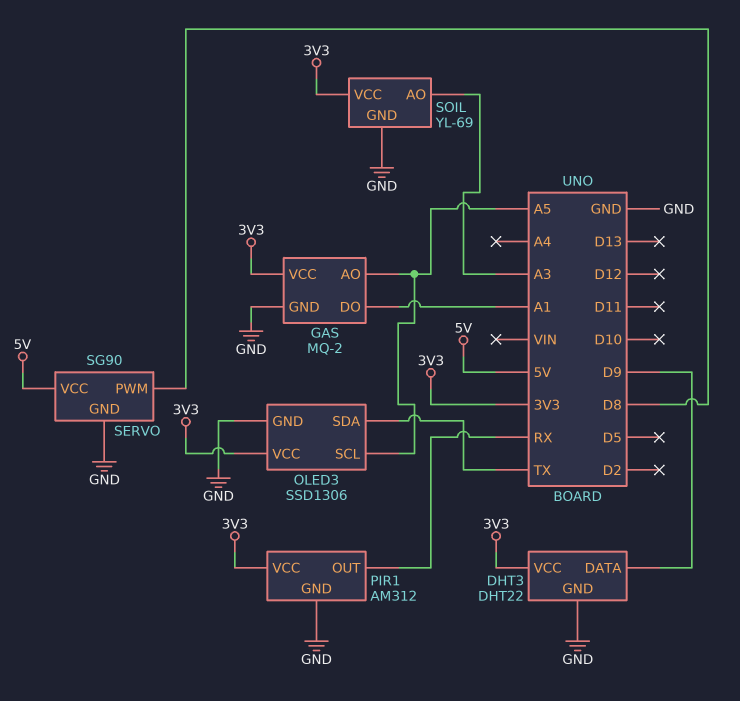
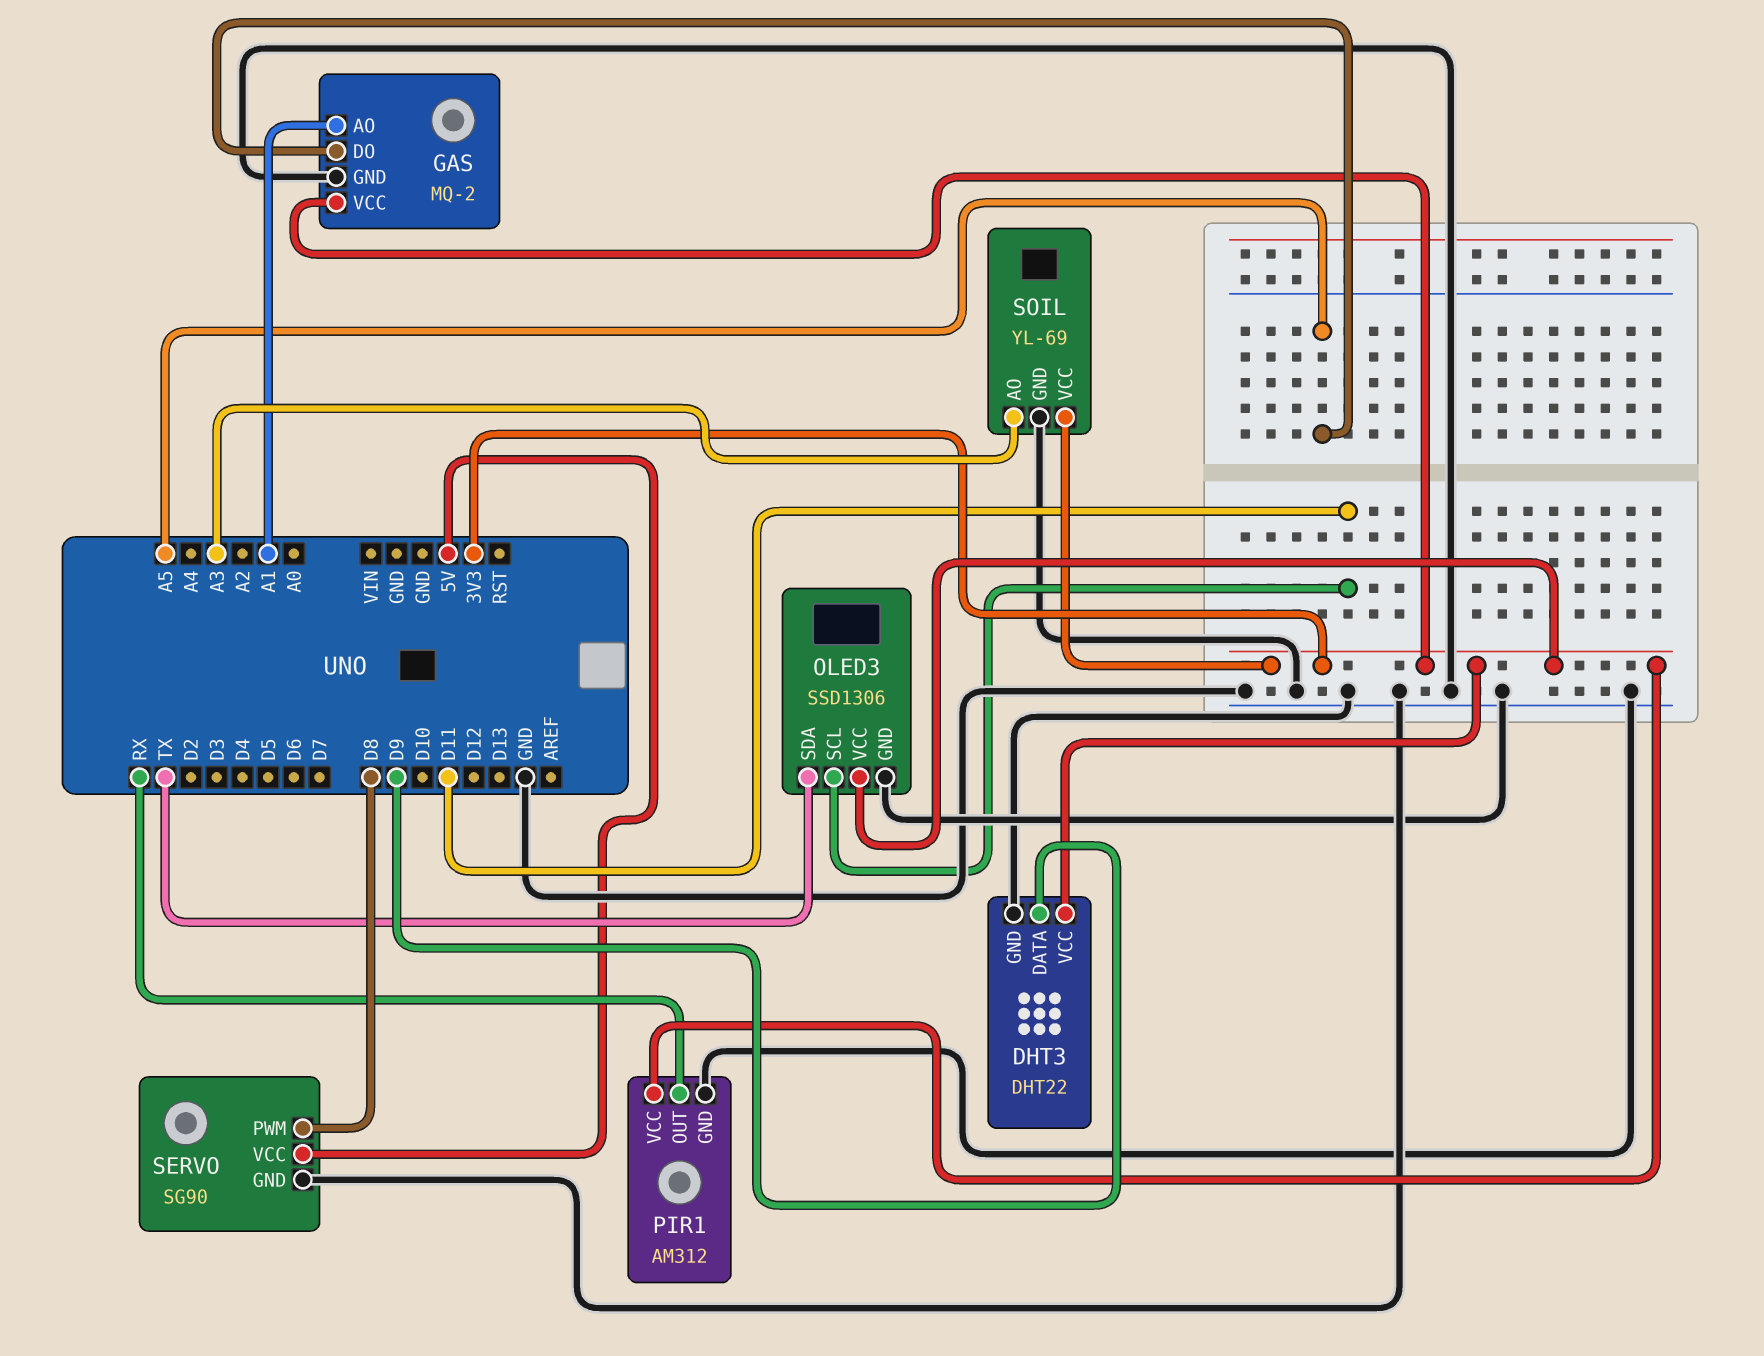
GAS pin AO: A5 -> A1
GAS pin DO: A1 -> A5
OLED3 pin SCL: A5 -> D11

